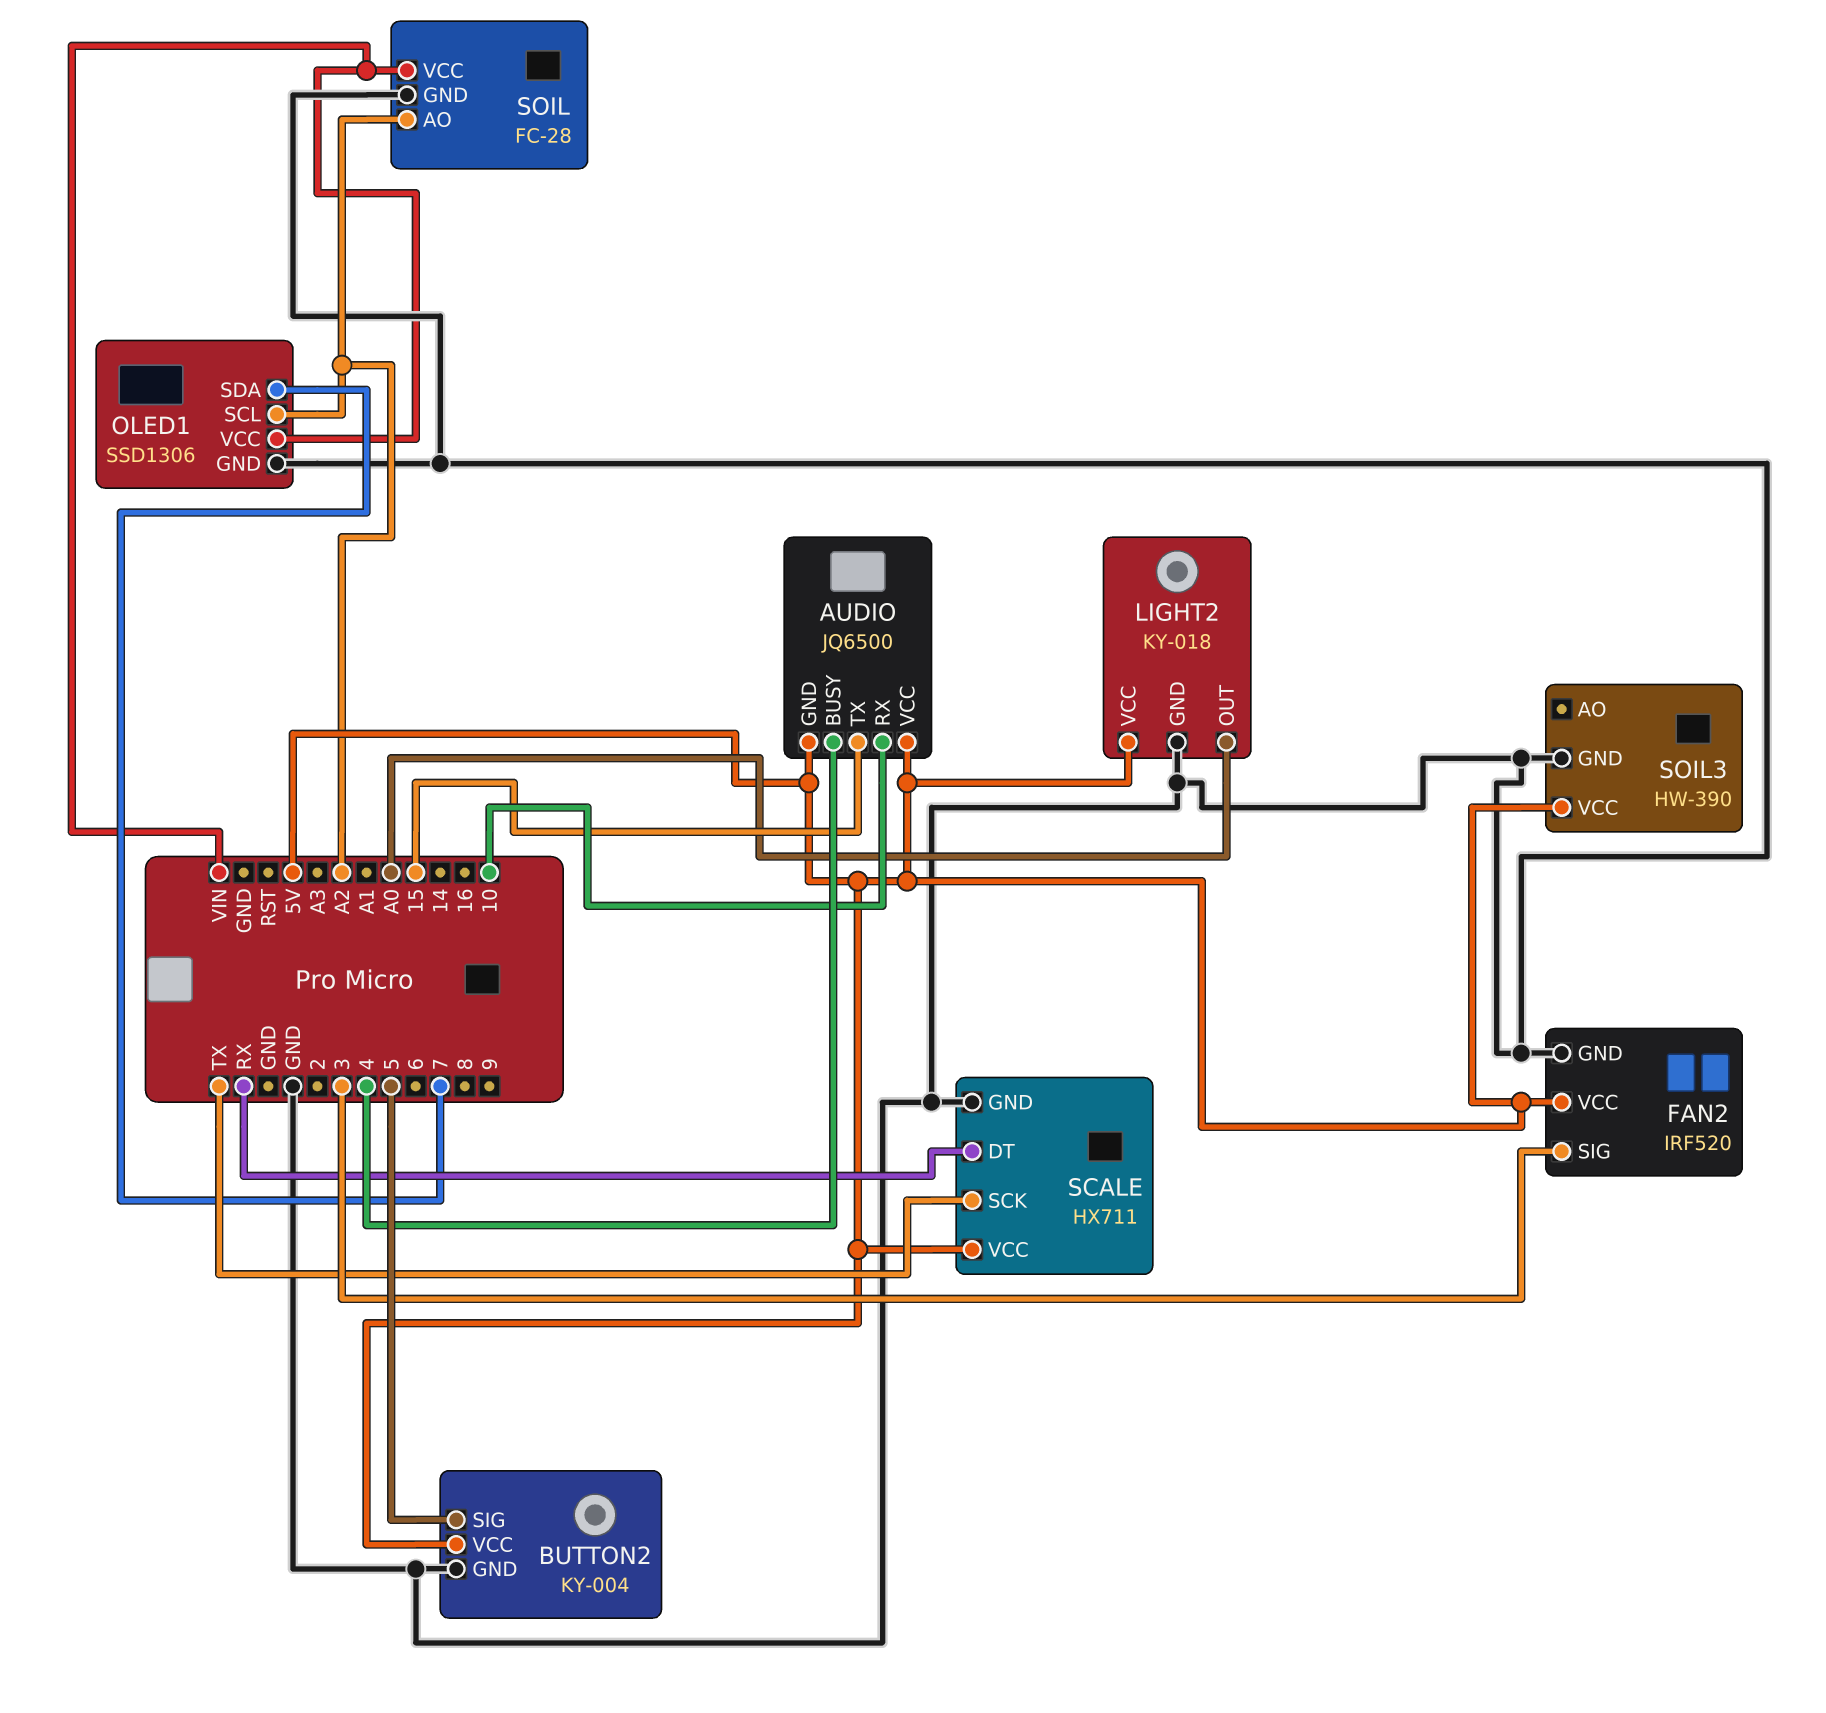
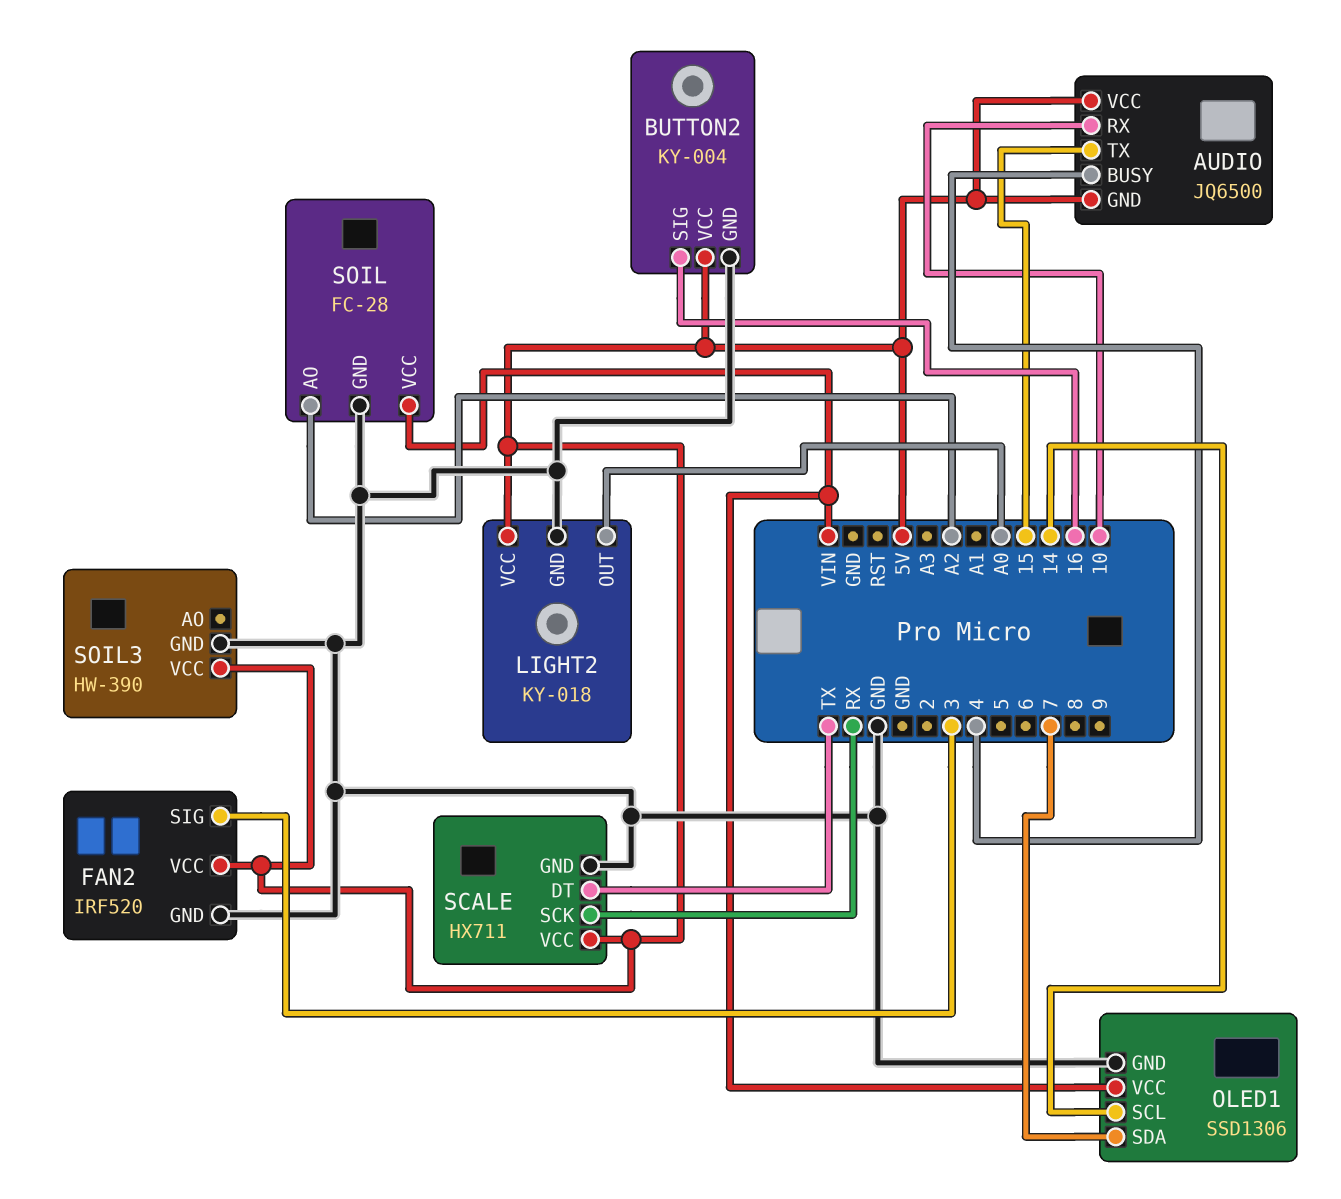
BUTTON2 pin SIG: 5 -> 16
OLED1 pin SCL: A2 -> 14
SCALE pin DT: RX -> TX
SCALE pin SCK: TX -> RX

